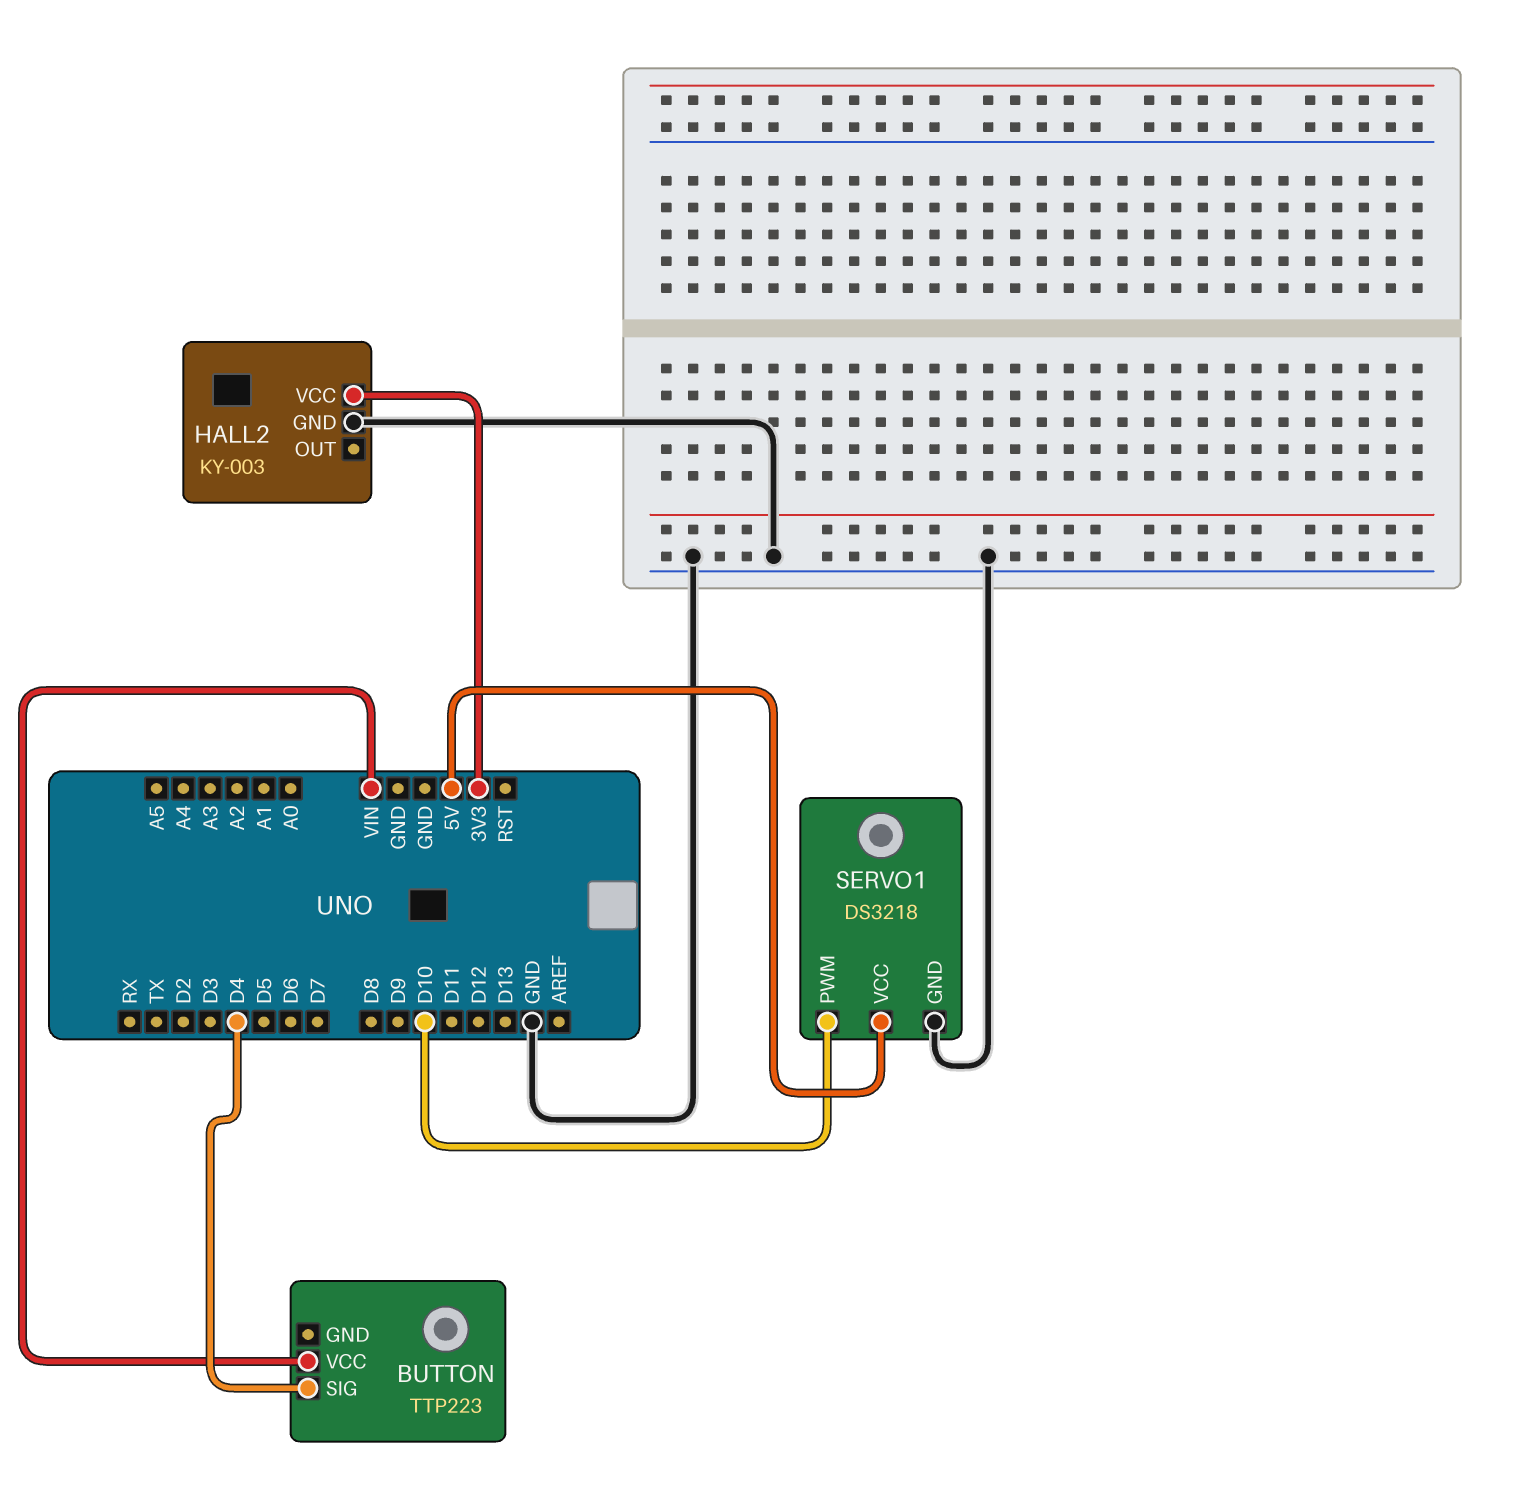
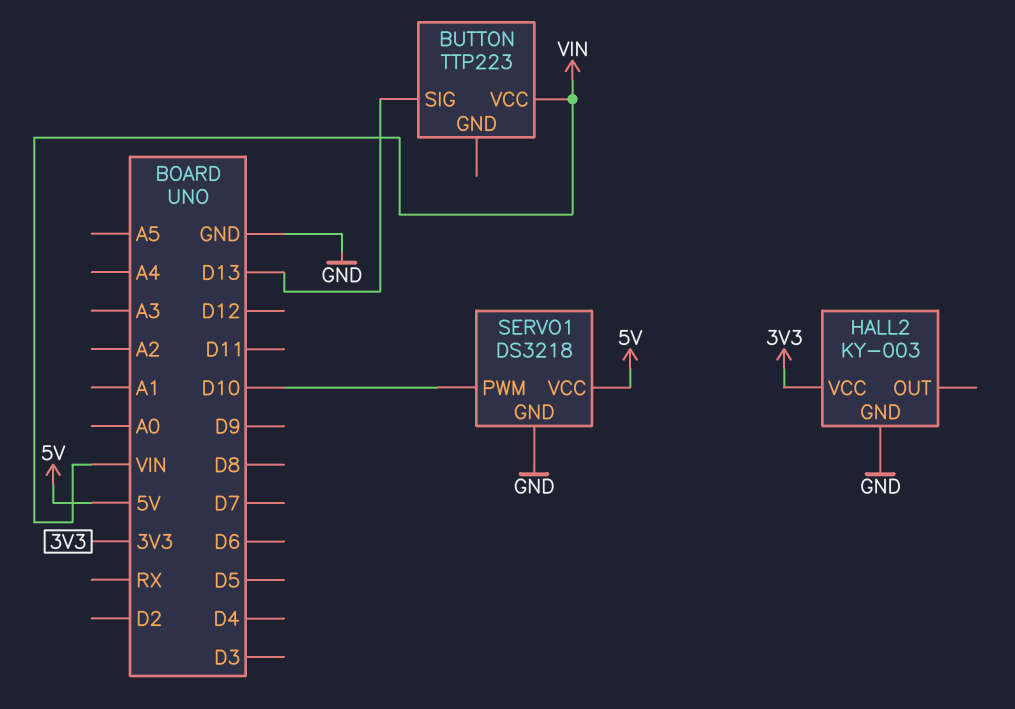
BUTTON pin SIG: D4 -> D13

